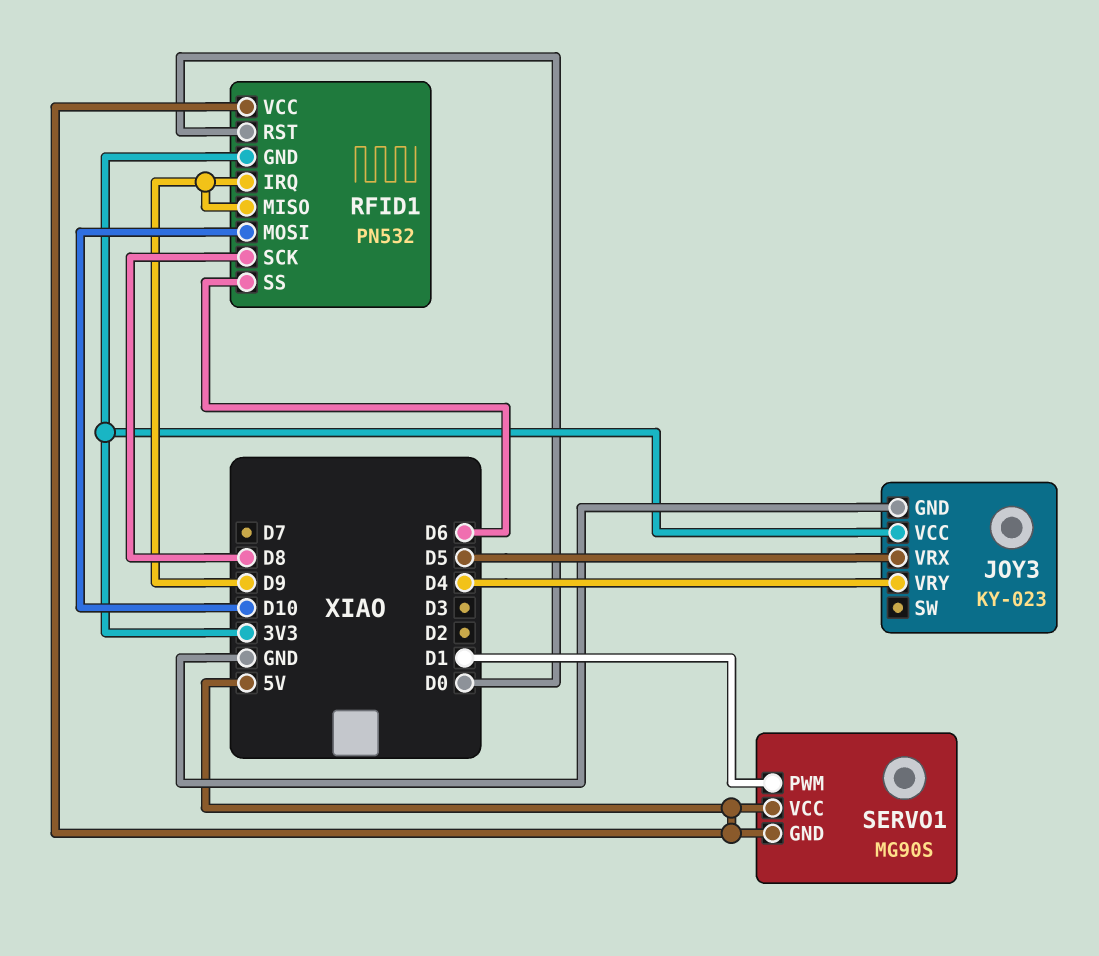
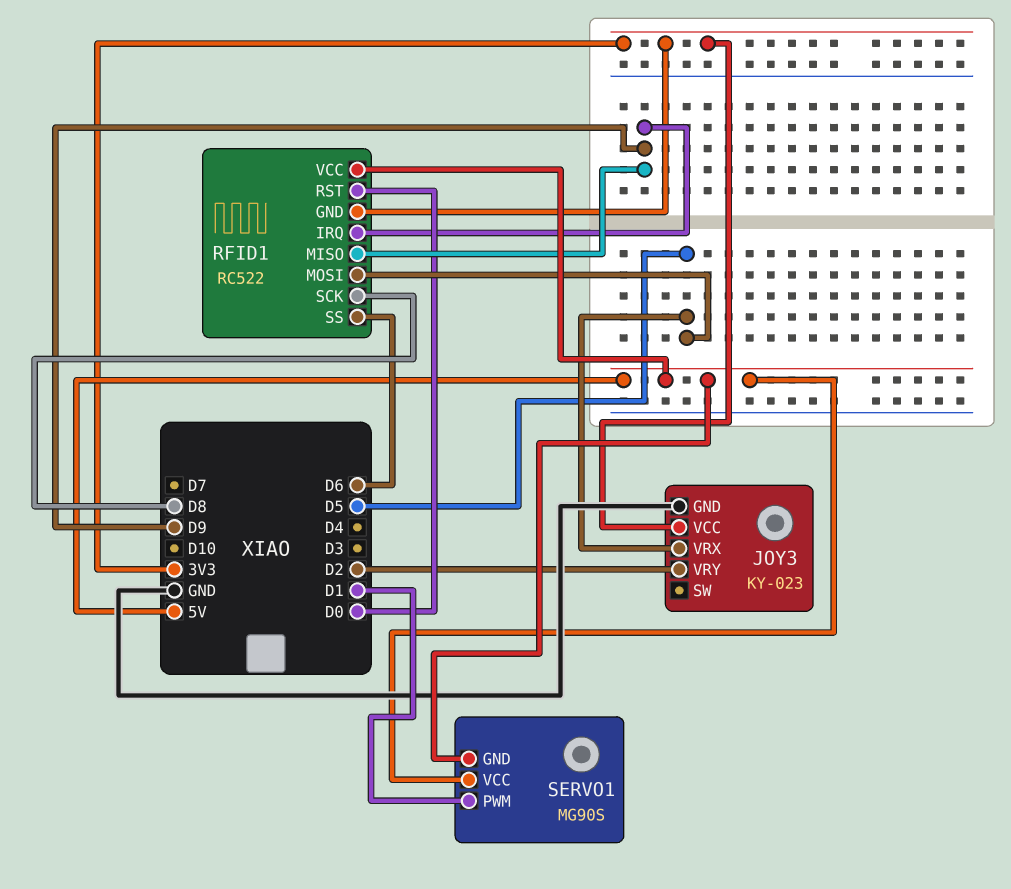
JOY3 pin VRY: D4 -> D2
RFID1: PN532 -> RC522
RFID1 pin MOSI: D10 -> D5

